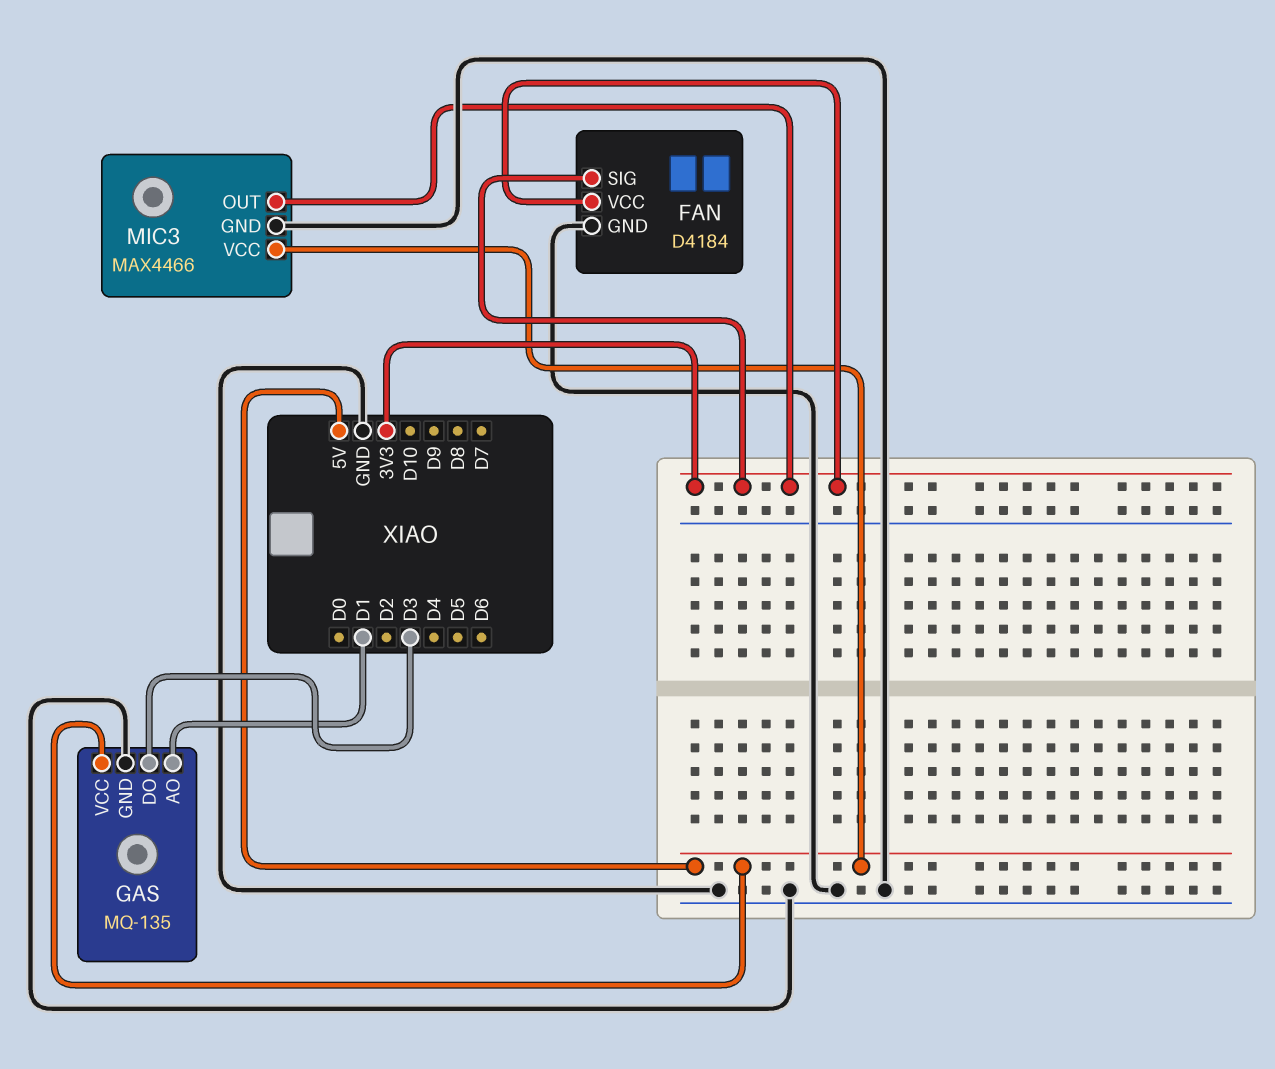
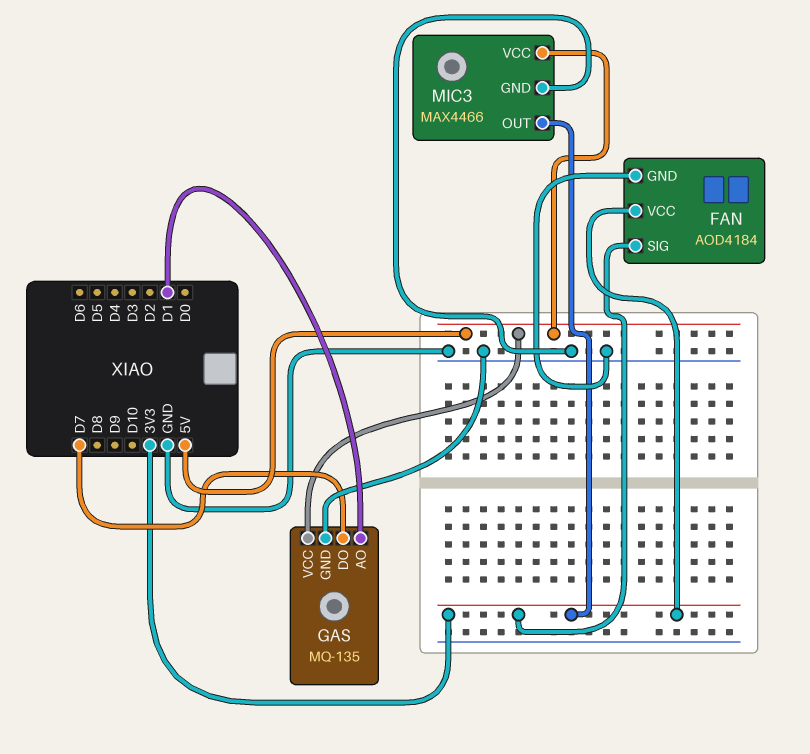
FAN: D4184 -> AOD4184
GAS pin DO: D3 -> D7

